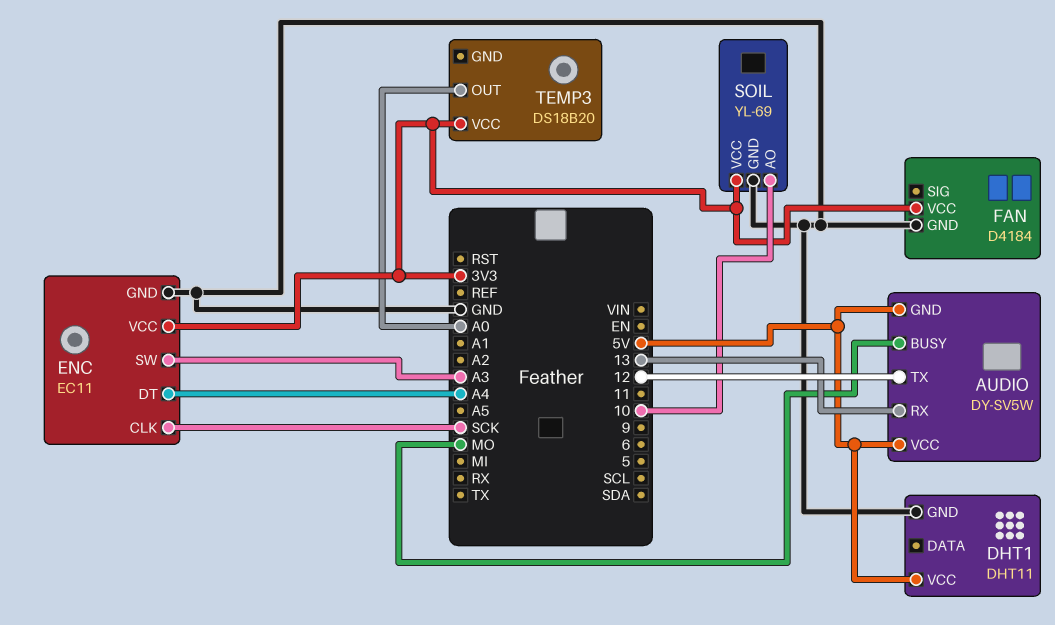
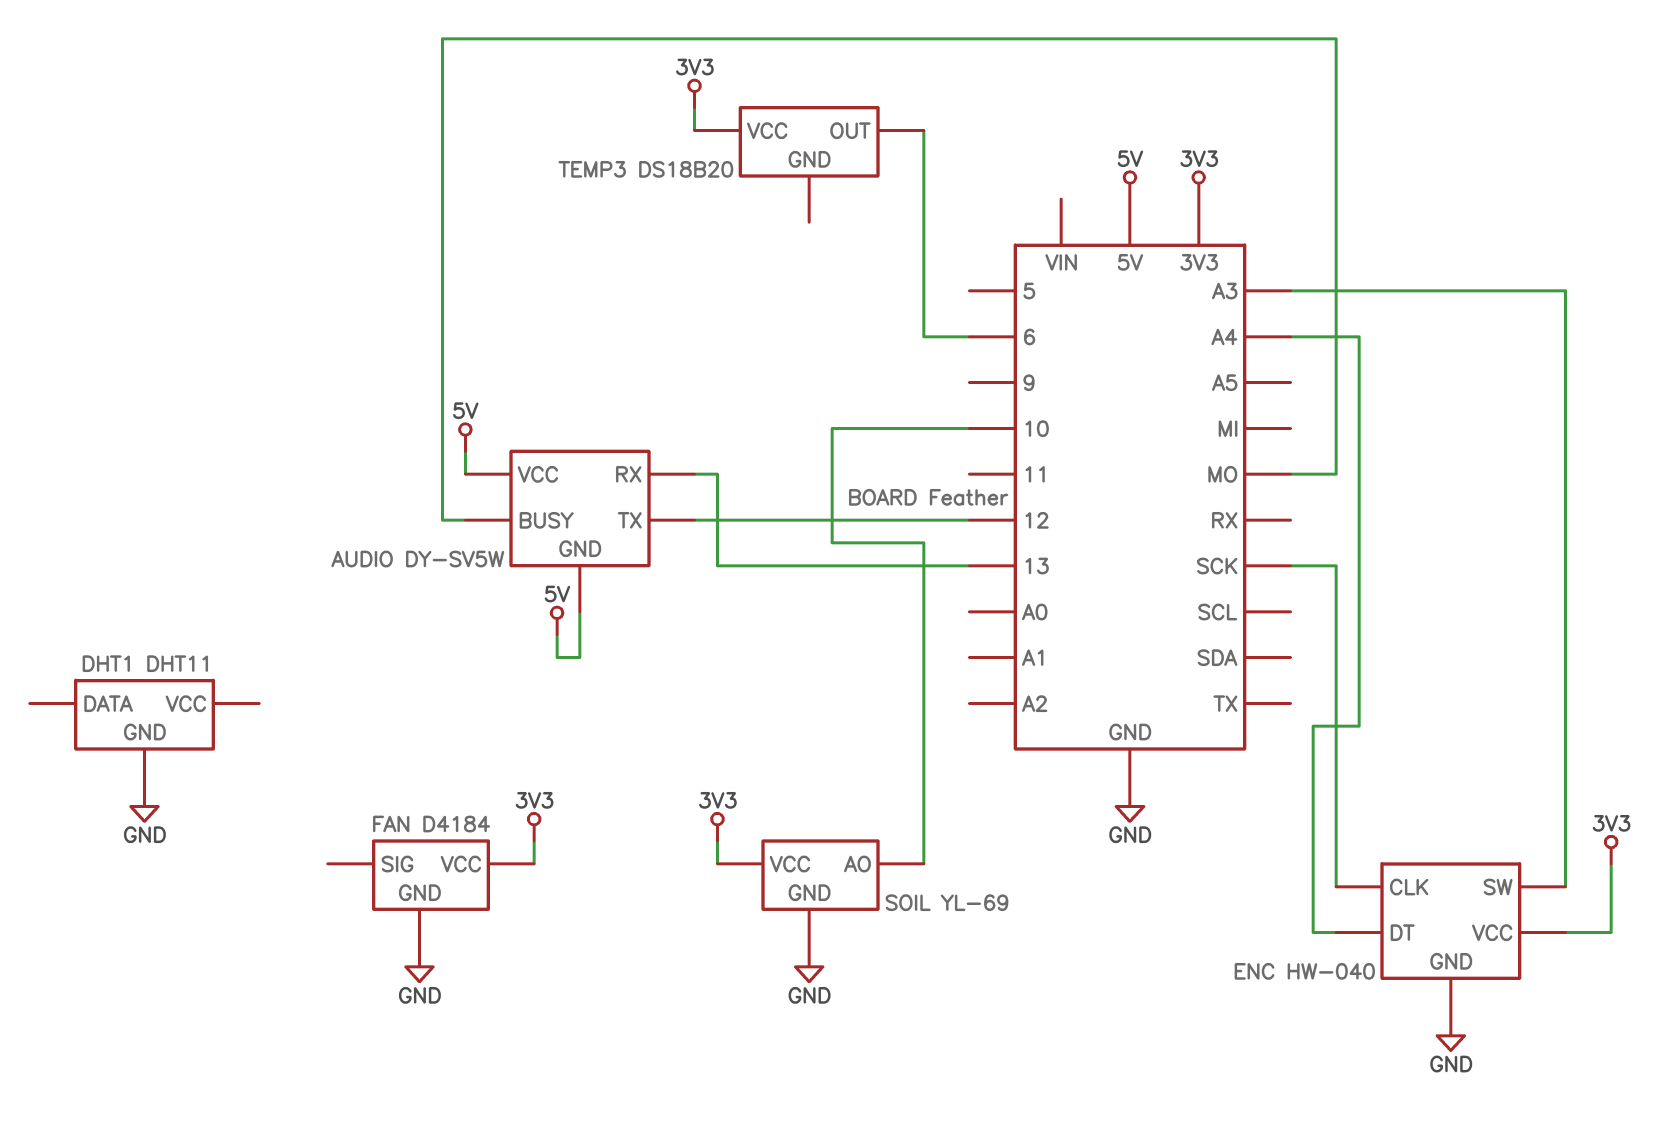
DHT1 pin VCC: 5V -> none
ENC: EC11 -> HW-040
TEMP3 pin OUT: A0 -> 6

